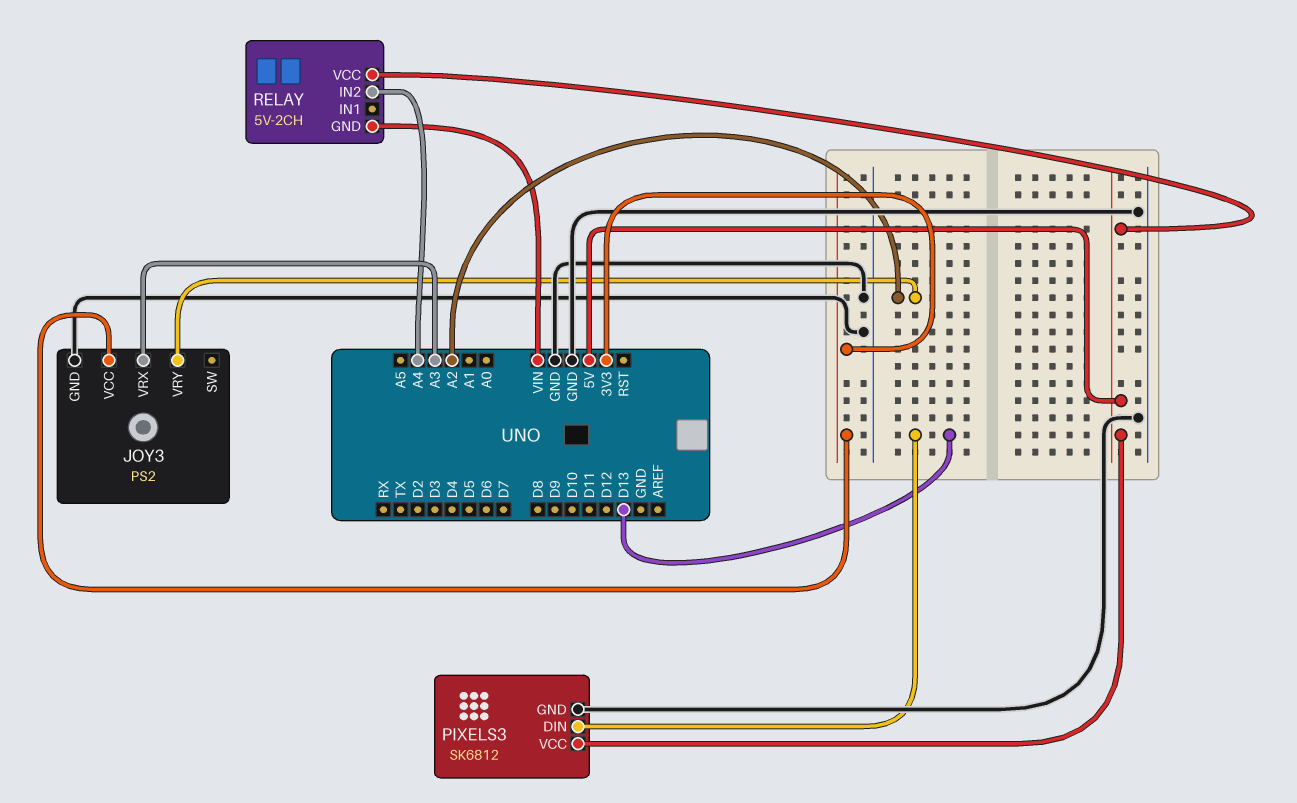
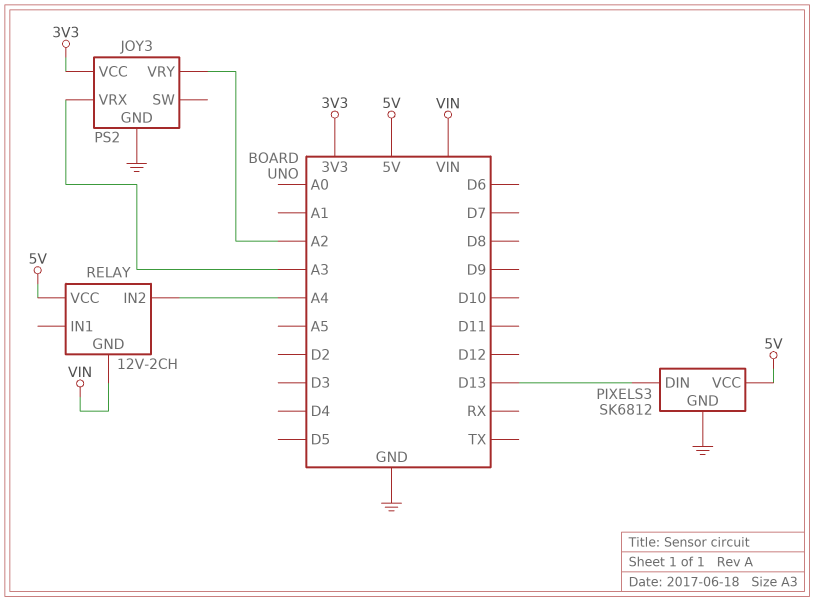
RELAY: 5V-2CH -> 12V-2CH

